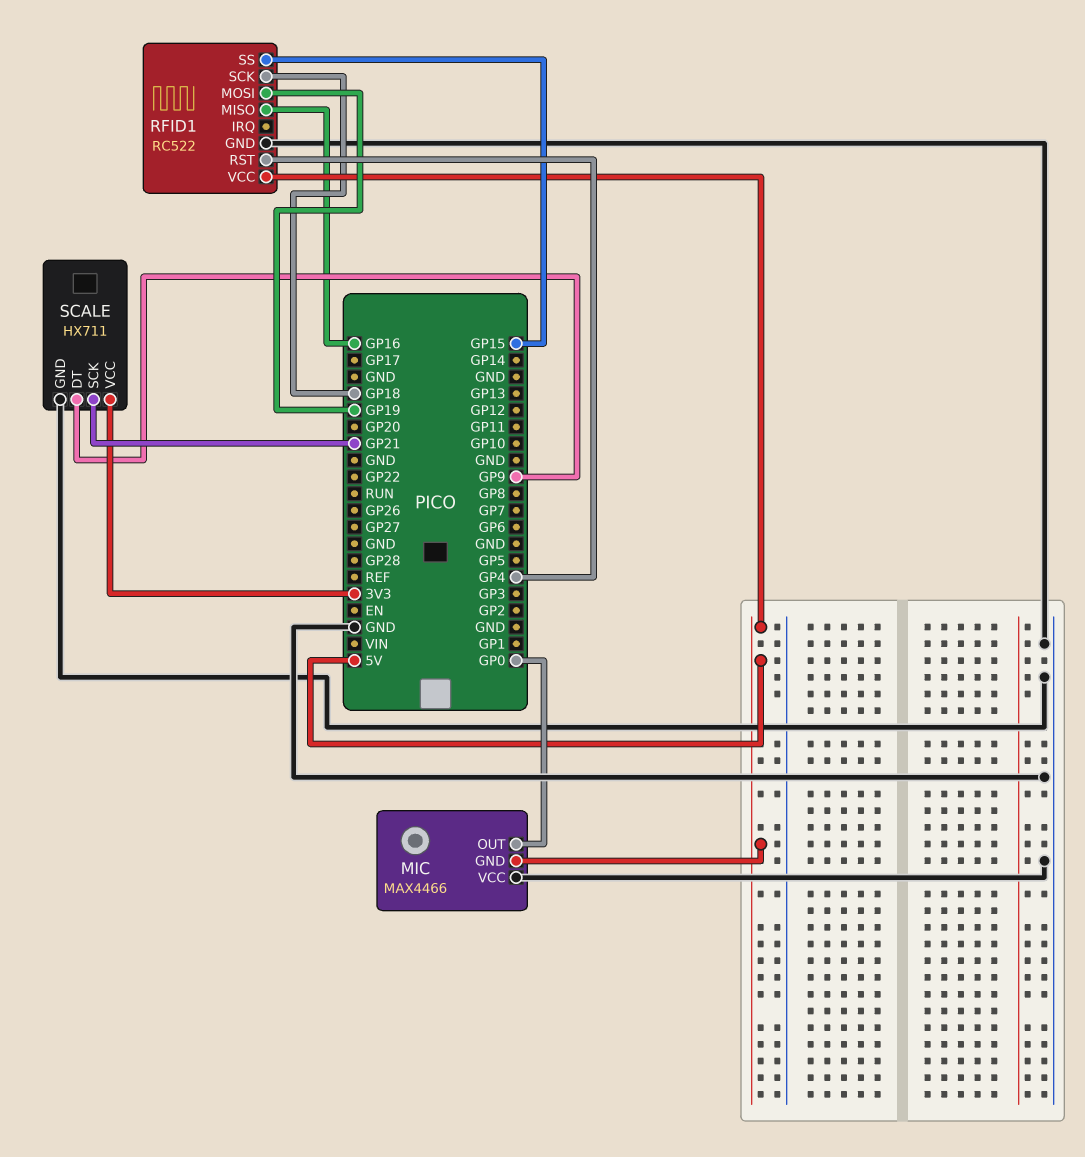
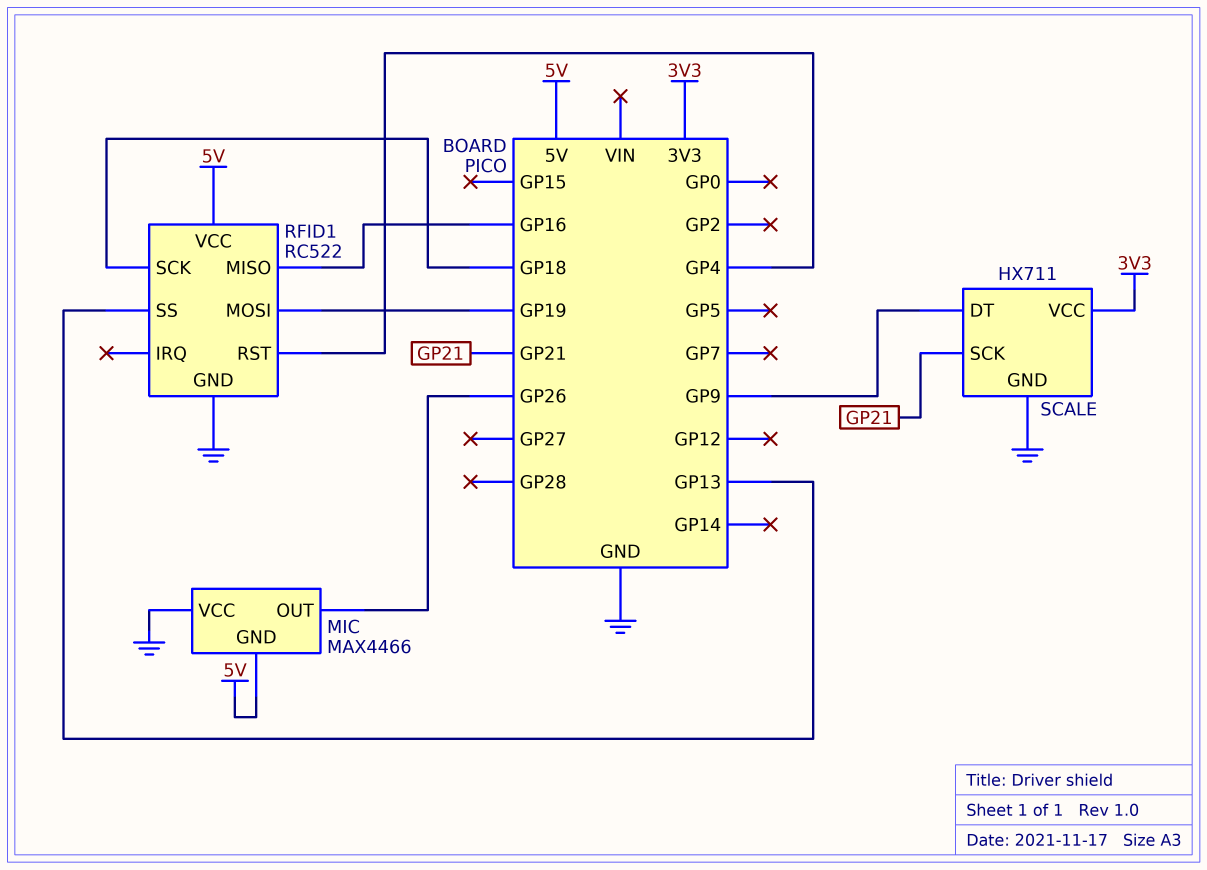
MIC pin OUT: GP0 -> GP26
RFID1 pin SS: GP15 -> GP13

